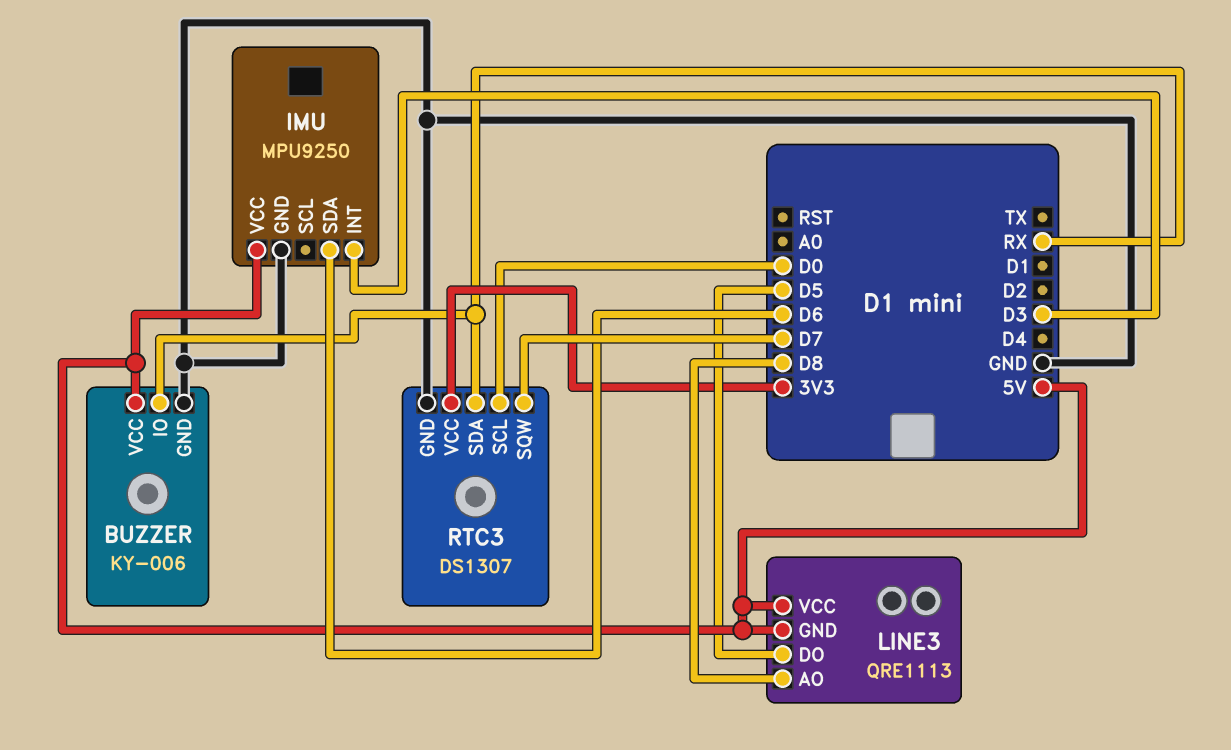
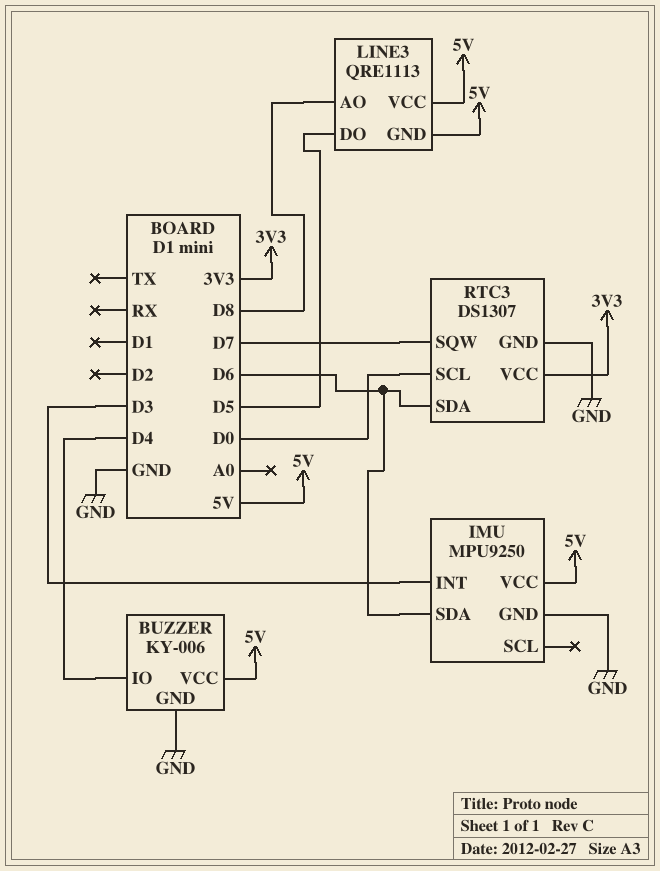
BUZZER pin IO: RX -> D4
RTC3 pin SDA: RX -> D6

